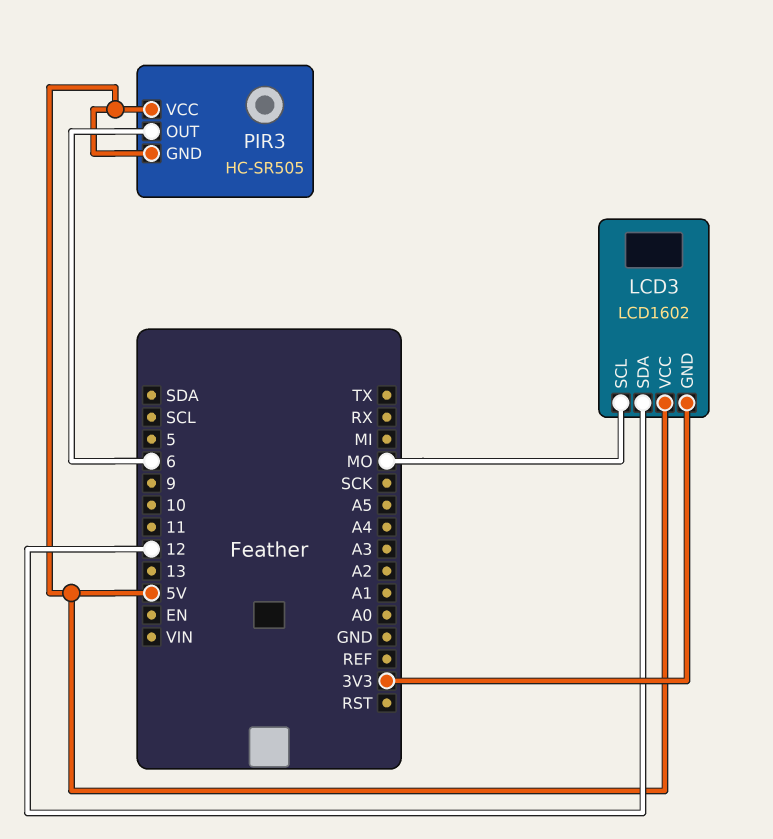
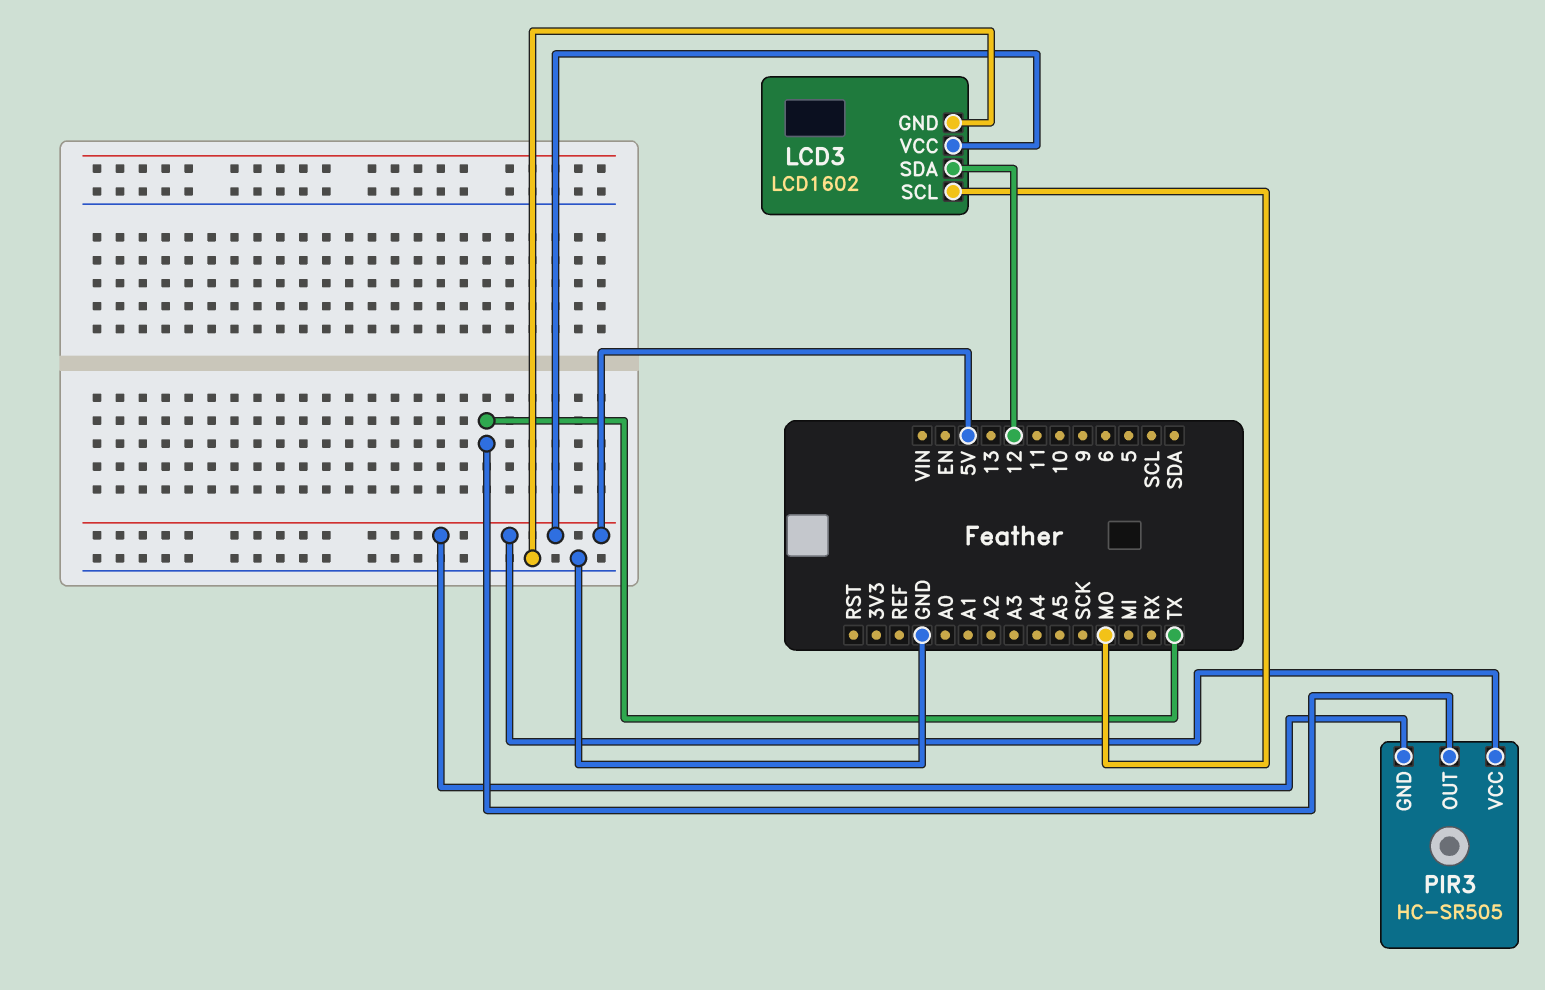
LCD3 pin GND: 3V3 -> GND
PIR3 pin OUT: 6 -> TX

